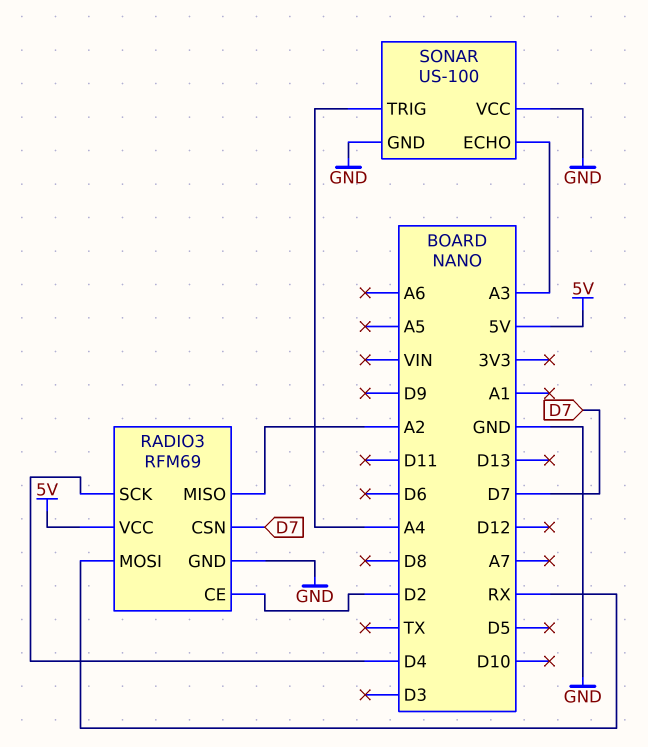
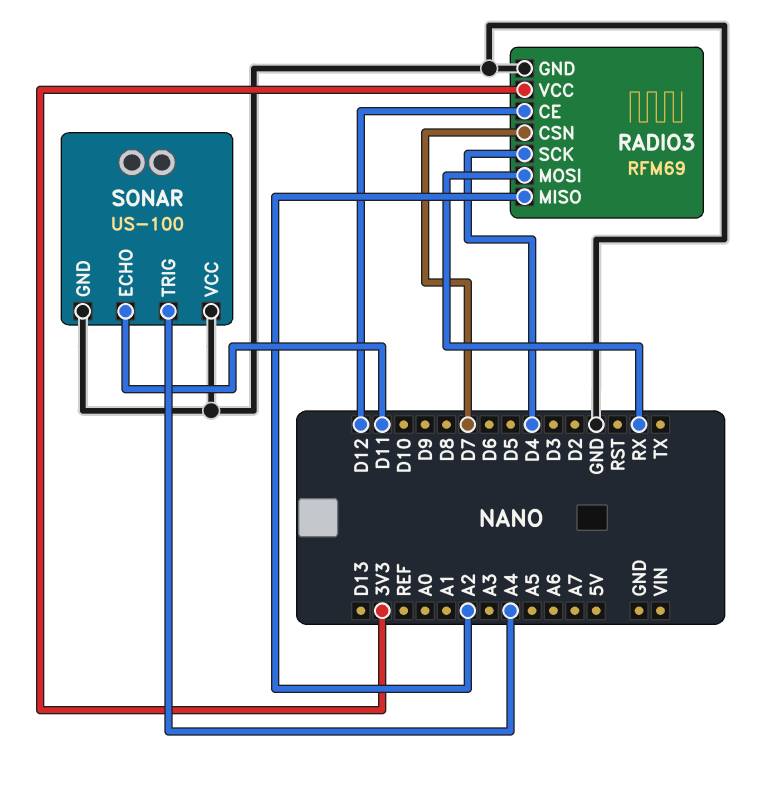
RADIO3 pin CE: D2 -> D12
RADIO3 pin VCC: 5V -> 3V3
SONAR pin ECHO: A3 -> D11

